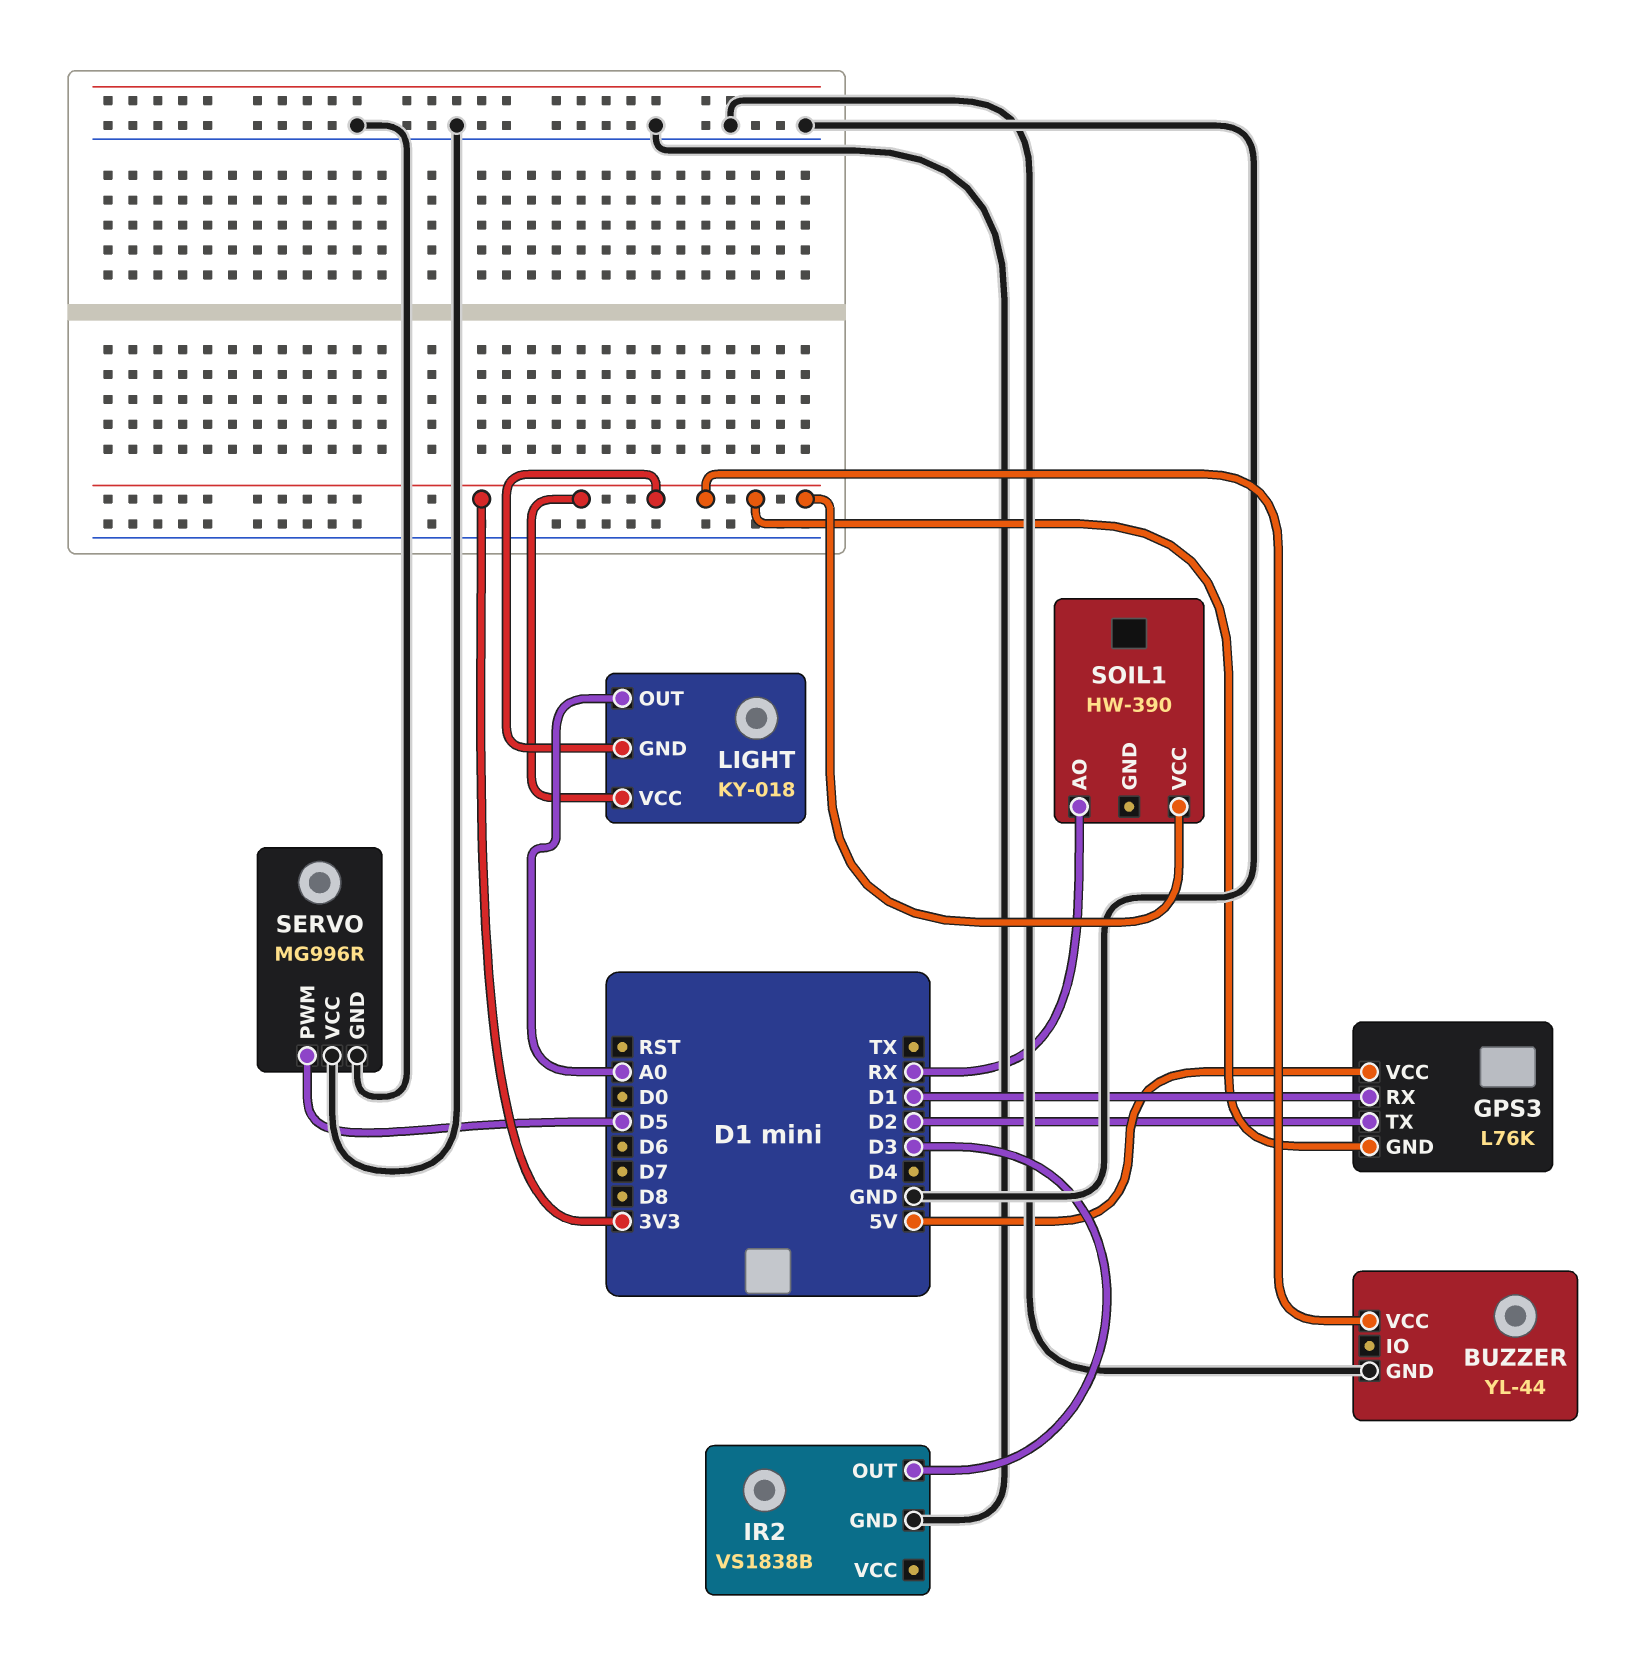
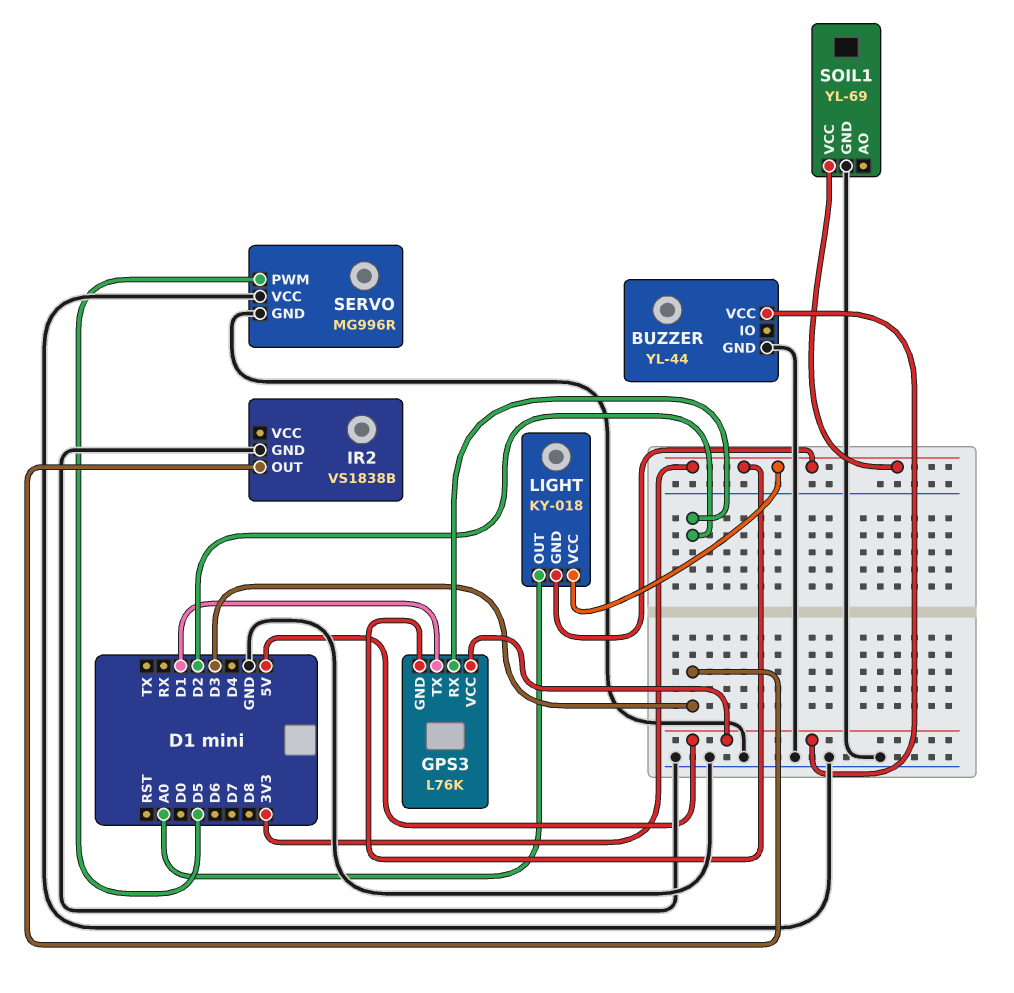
BUZZER pin VCC: 3V3 -> 5V
GPS3 pin RX: D1 -> D2
GPS3 pin TX: D2 -> D1
SOIL1: HW-390 -> YL-69
SOIL1 pin AO: RX -> none
SOIL1 pin GND: none -> GND

